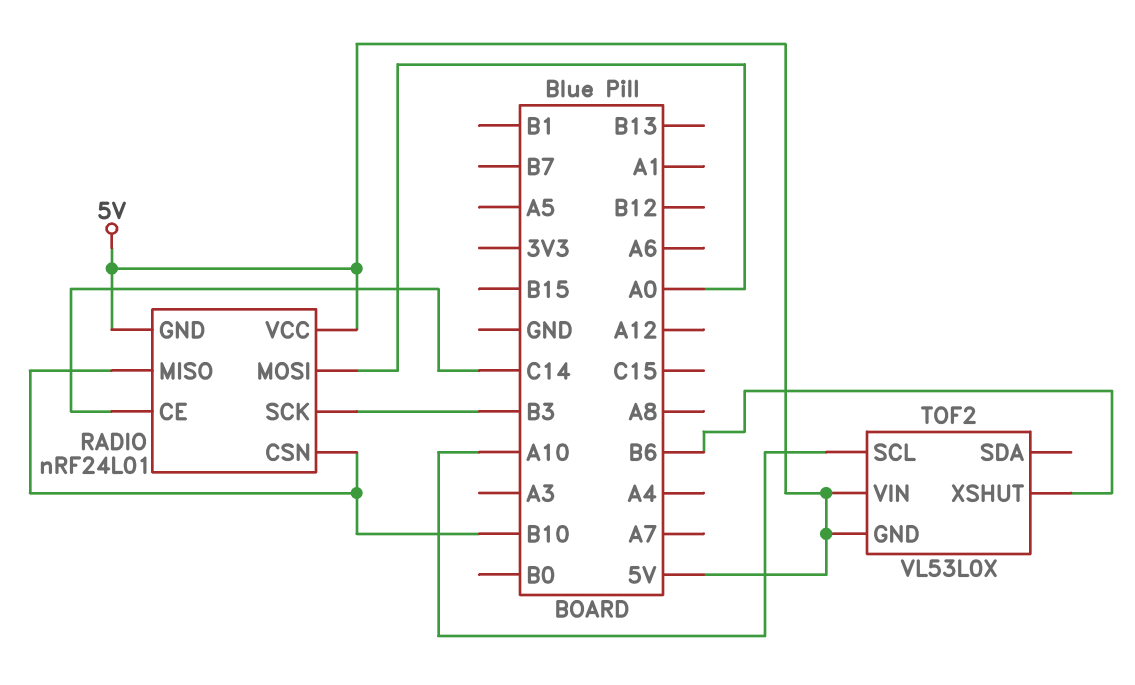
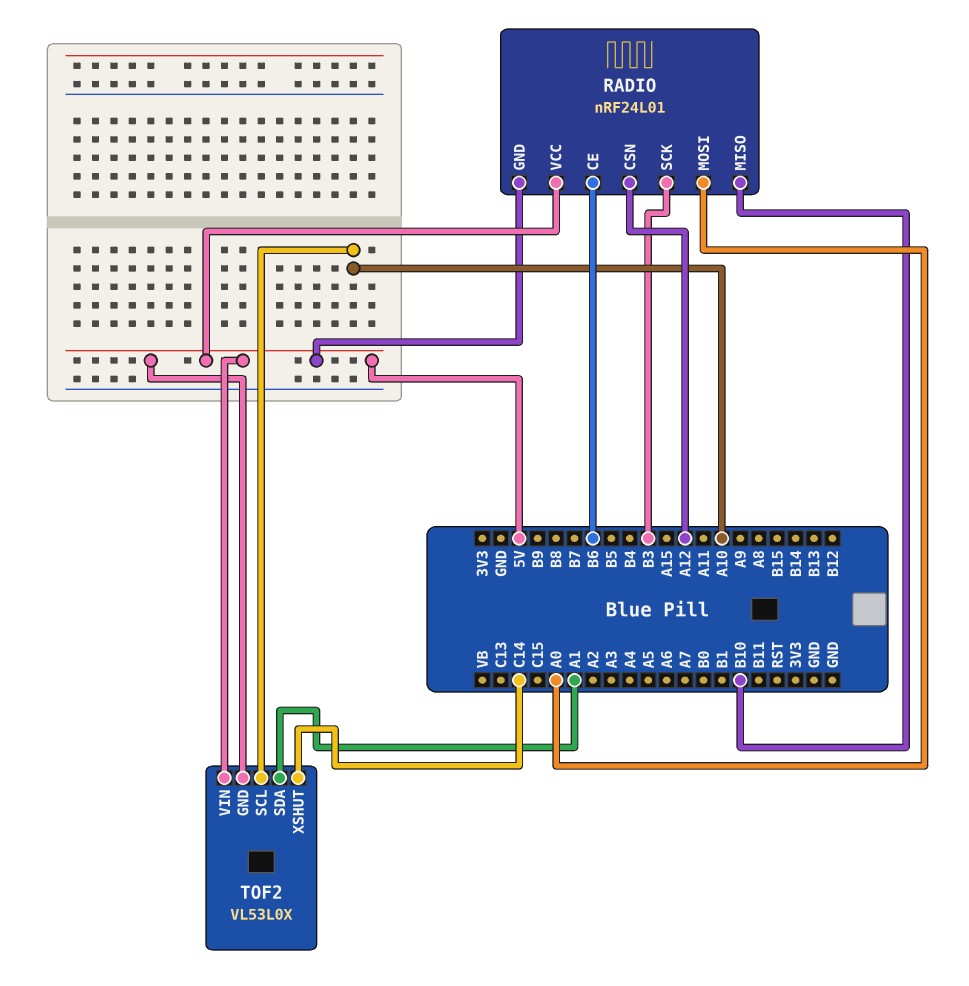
RADIO pin CE: C14 -> B6
RADIO pin CSN: B10 -> A12
TOF2 pin SDA: none -> A1
TOF2 pin XSHUT: B6 -> C14

